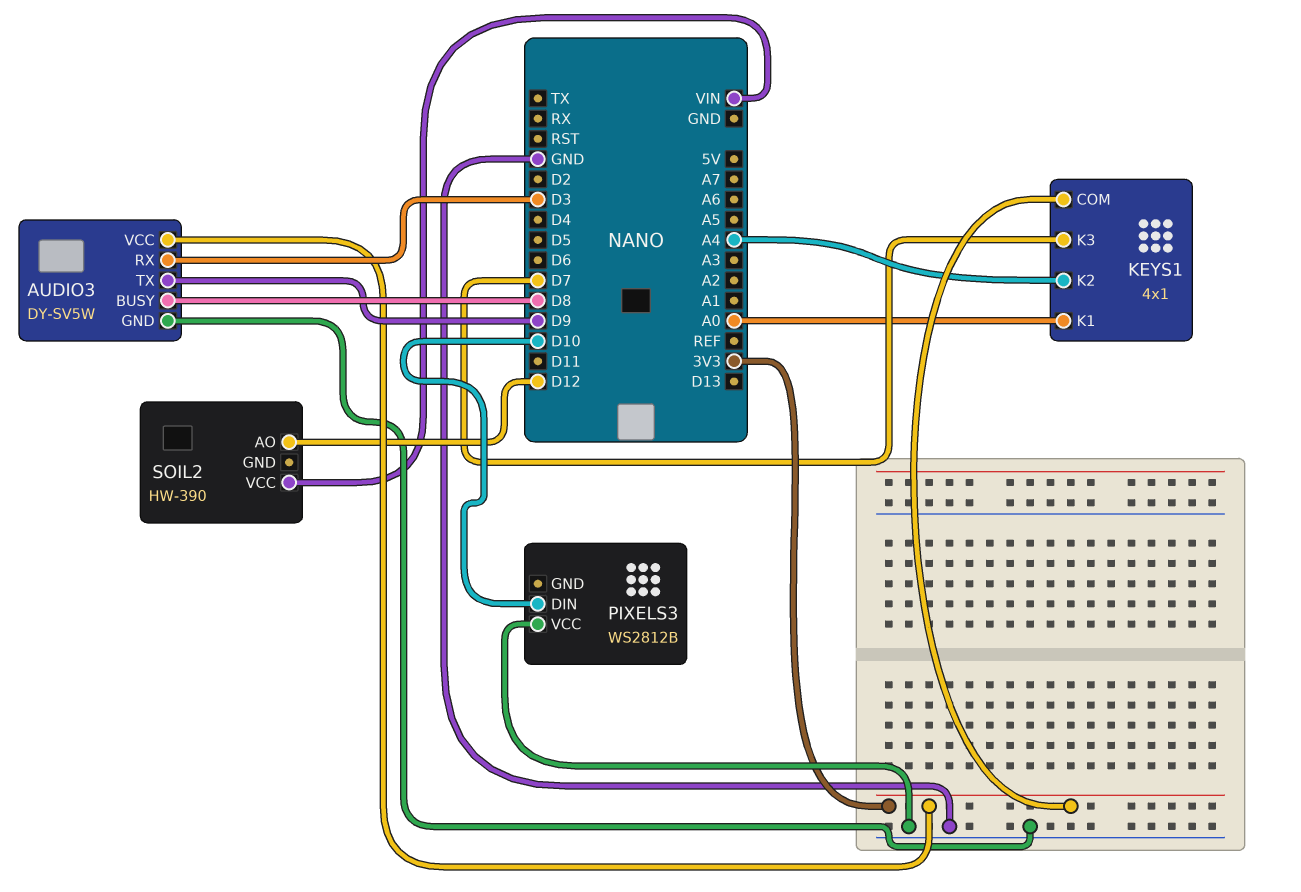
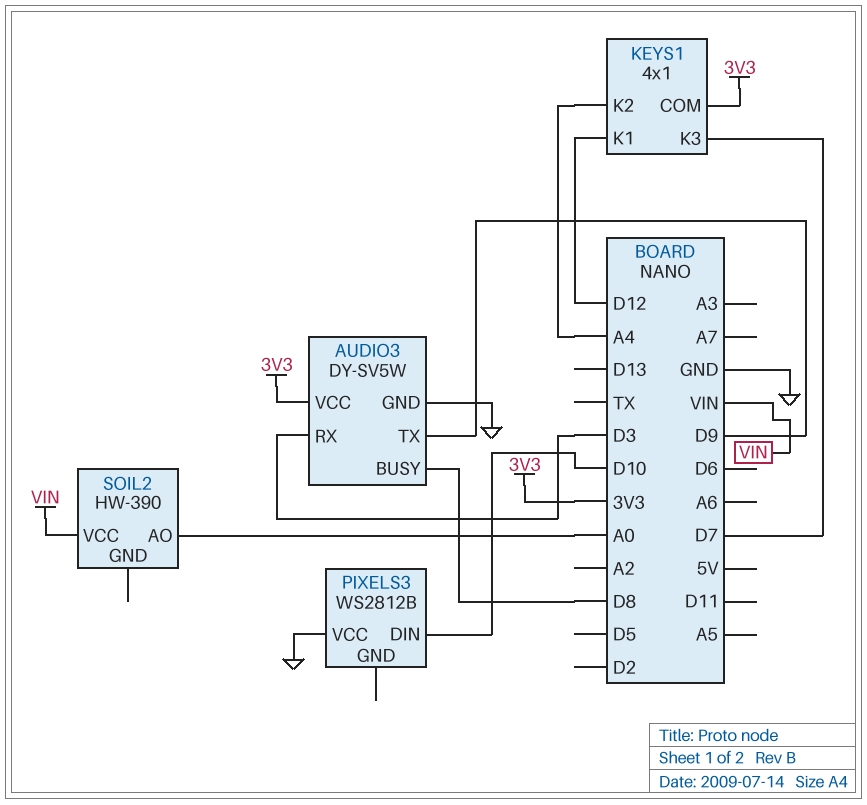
KEYS1 pin K1: A0 -> D12
SOIL2 pin AO: D12 -> A0

